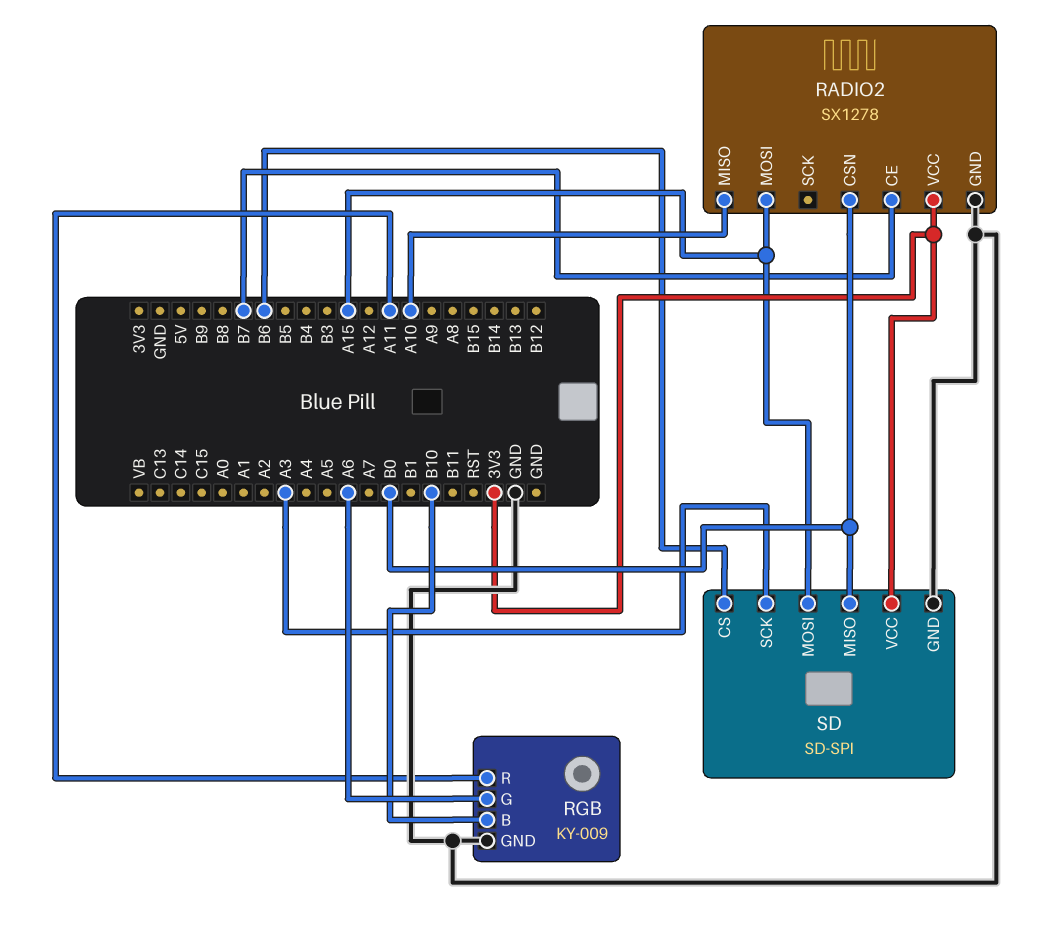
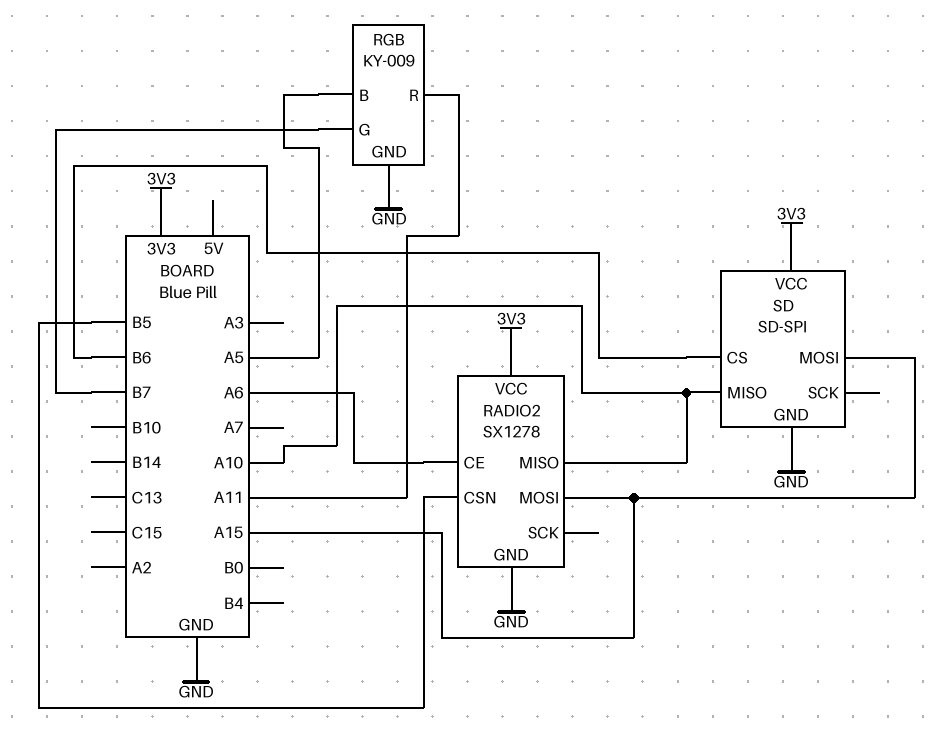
RADIO2 pin CE: B7 -> A6
RADIO2 pin CSN: B0 -> B5
RGB pin B: B10 -> A5
RGB pin G: A6 -> B7
SD pin MISO: B0 -> A10
SD pin SCK: A3 -> none

